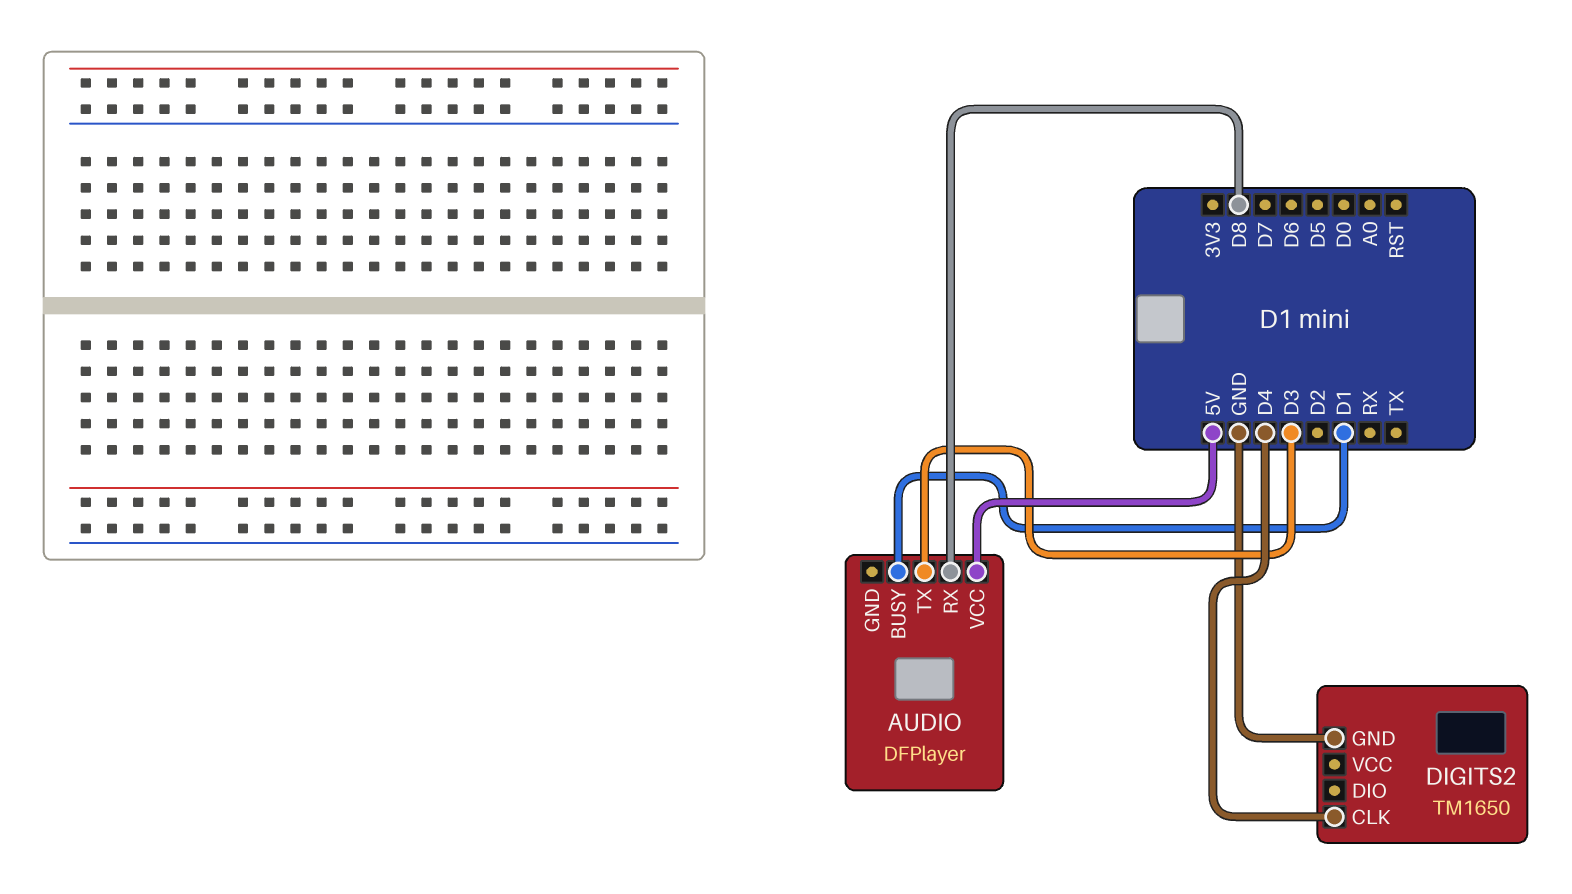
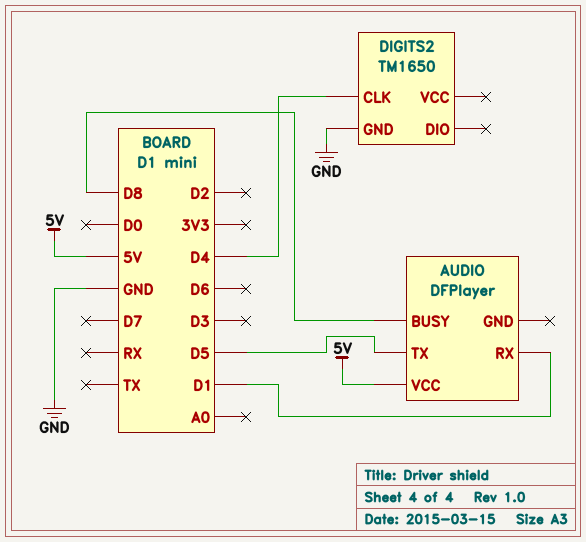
AUDIO pin BUSY: D1 -> D8
AUDIO pin RX: D8 -> D1
AUDIO pin TX: D3 -> D5

